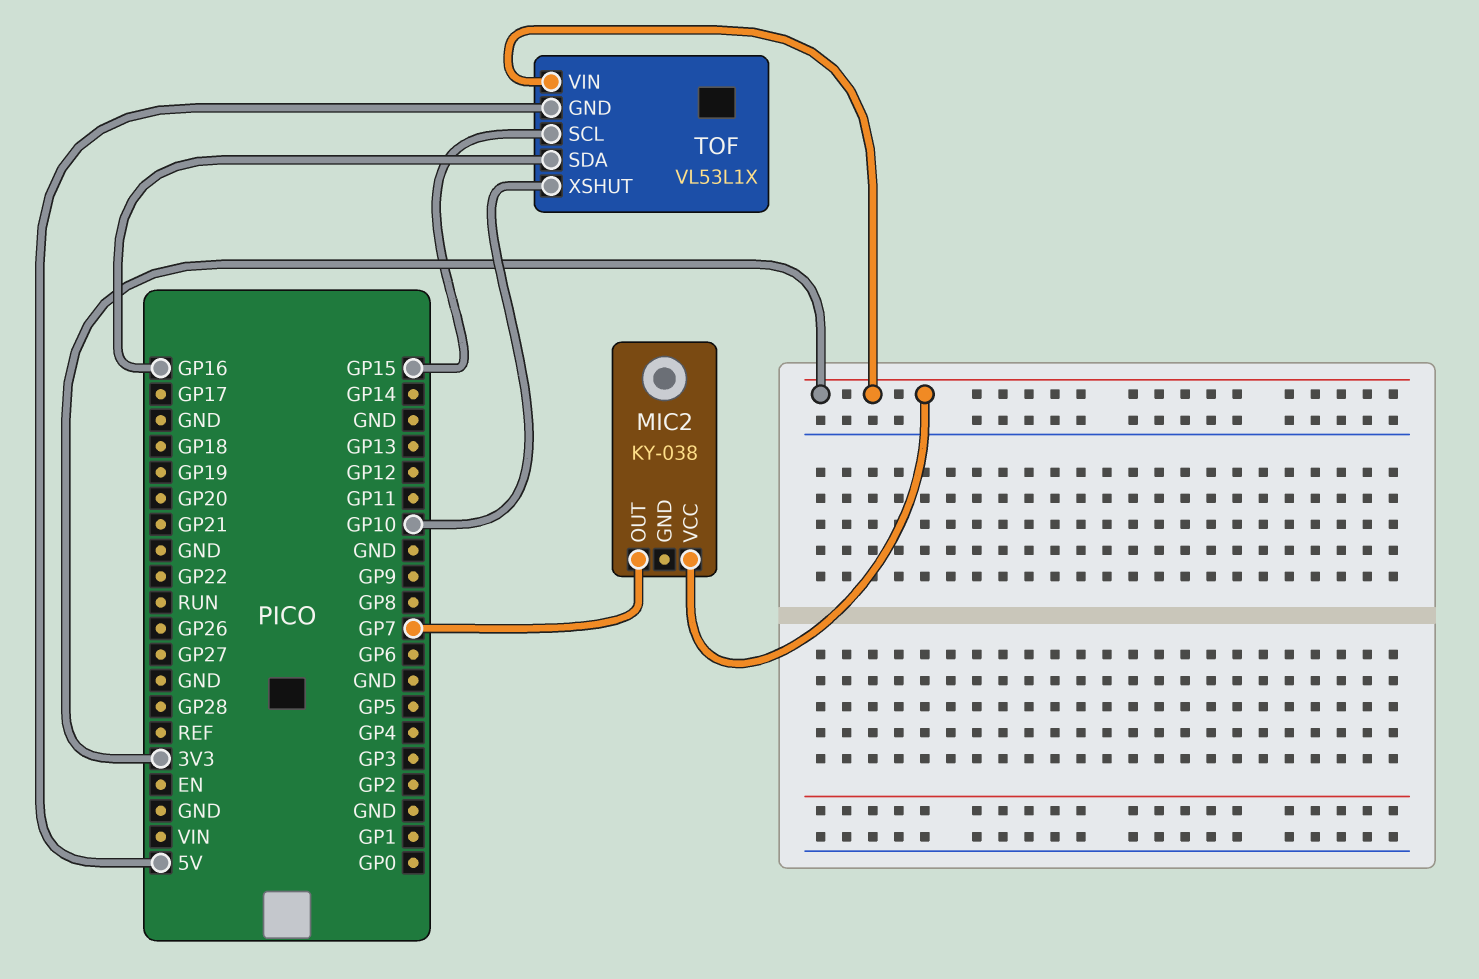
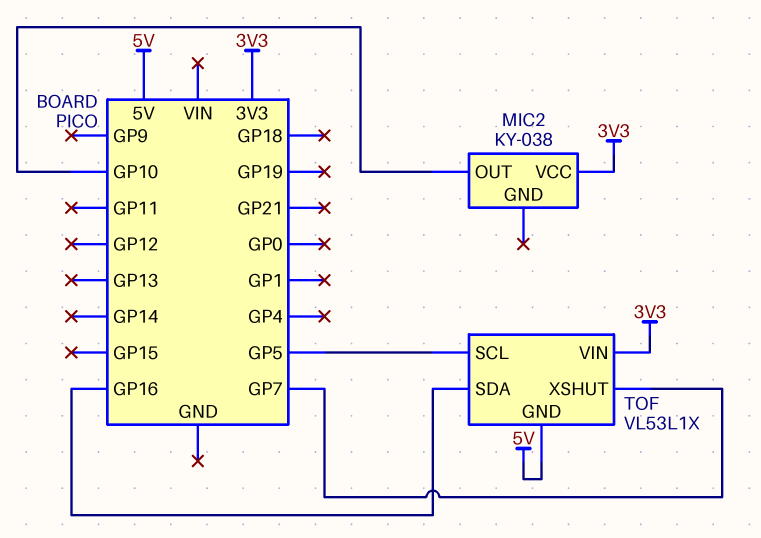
MIC2 pin OUT: GP7 -> GP10
TOF pin SCL: GP15 -> GP5
TOF pin XSHUT: GP10 -> GP7

